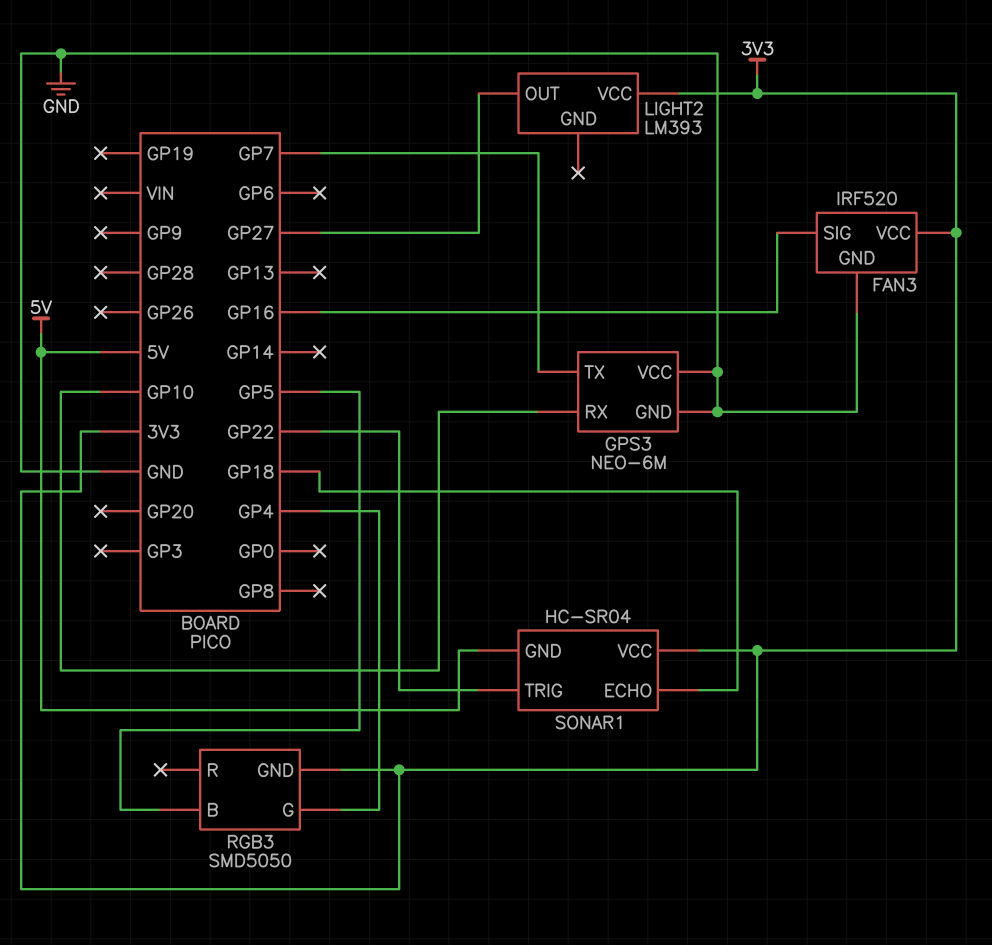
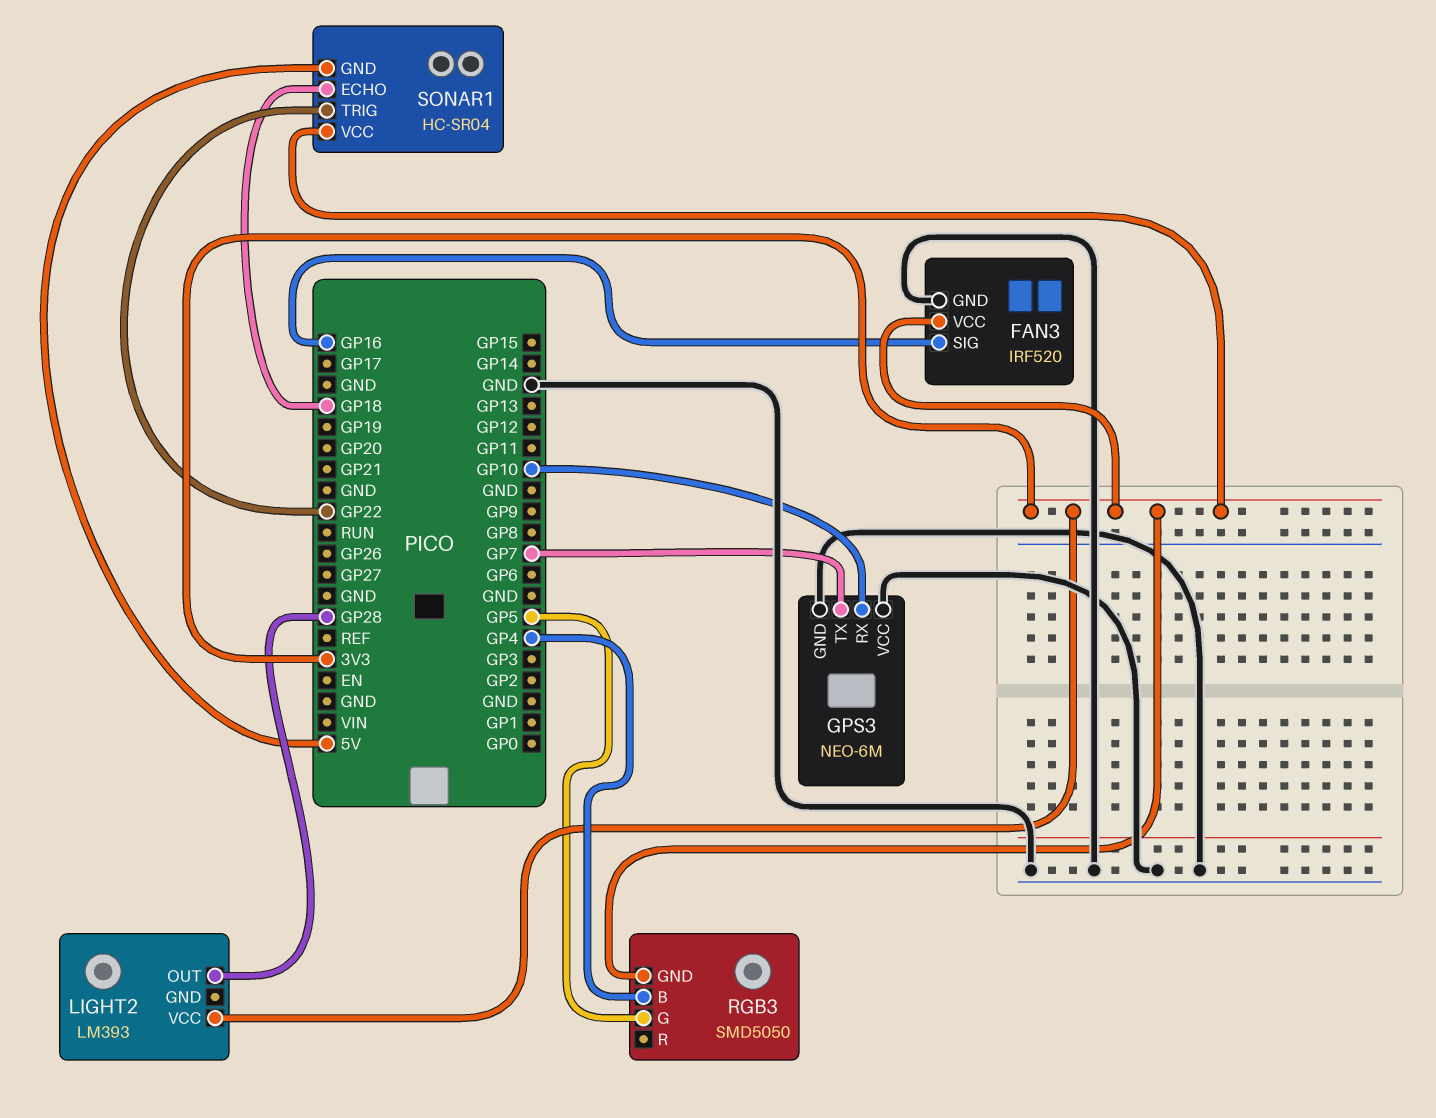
LIGHT2 pin OUT: GP27 -> GP28
RGB3 pin B: GP5 -> GP4
RGB3 pin G: GP4 -> GP5

